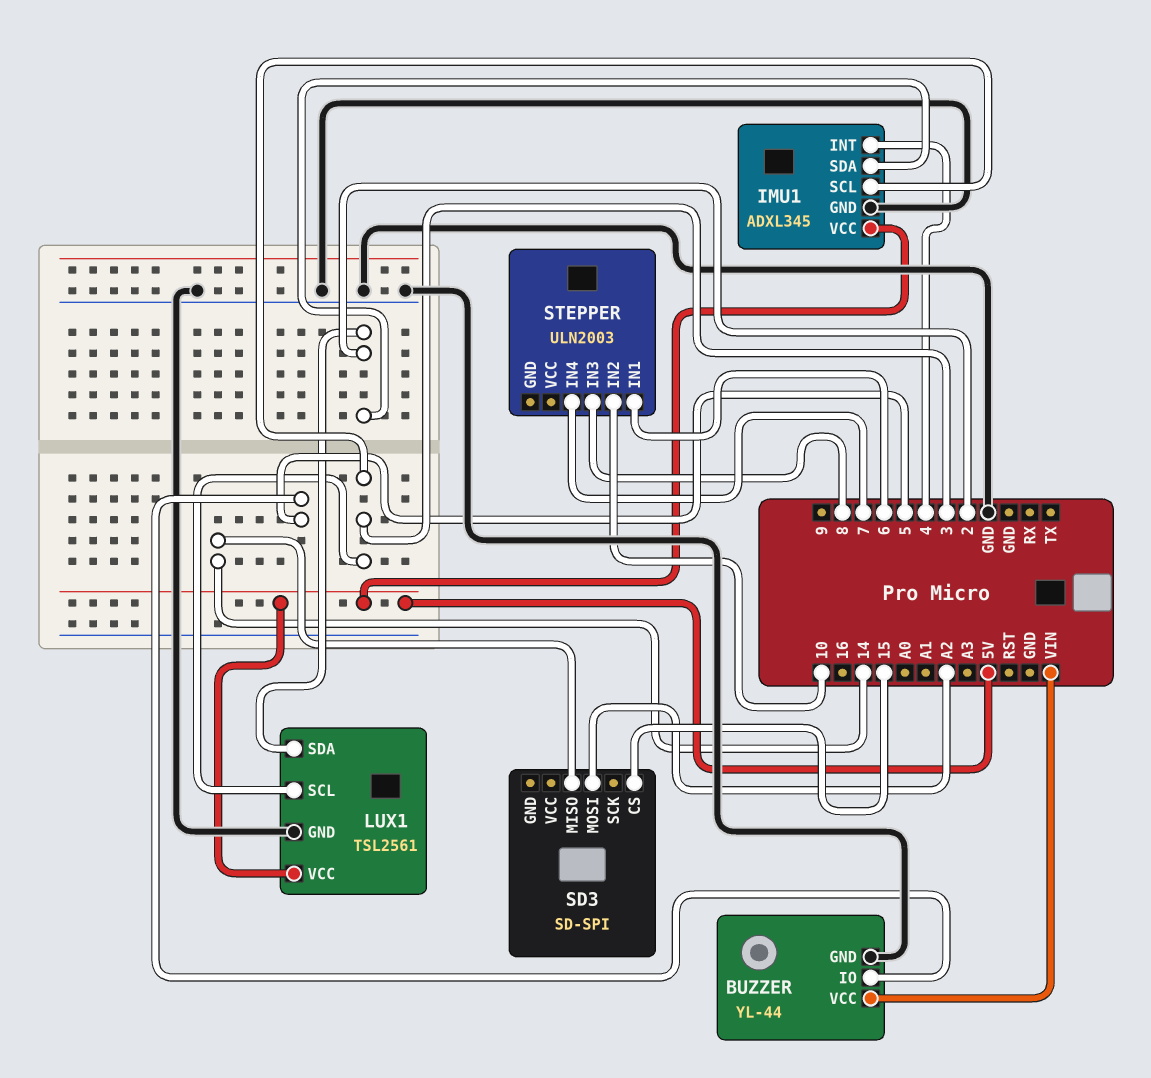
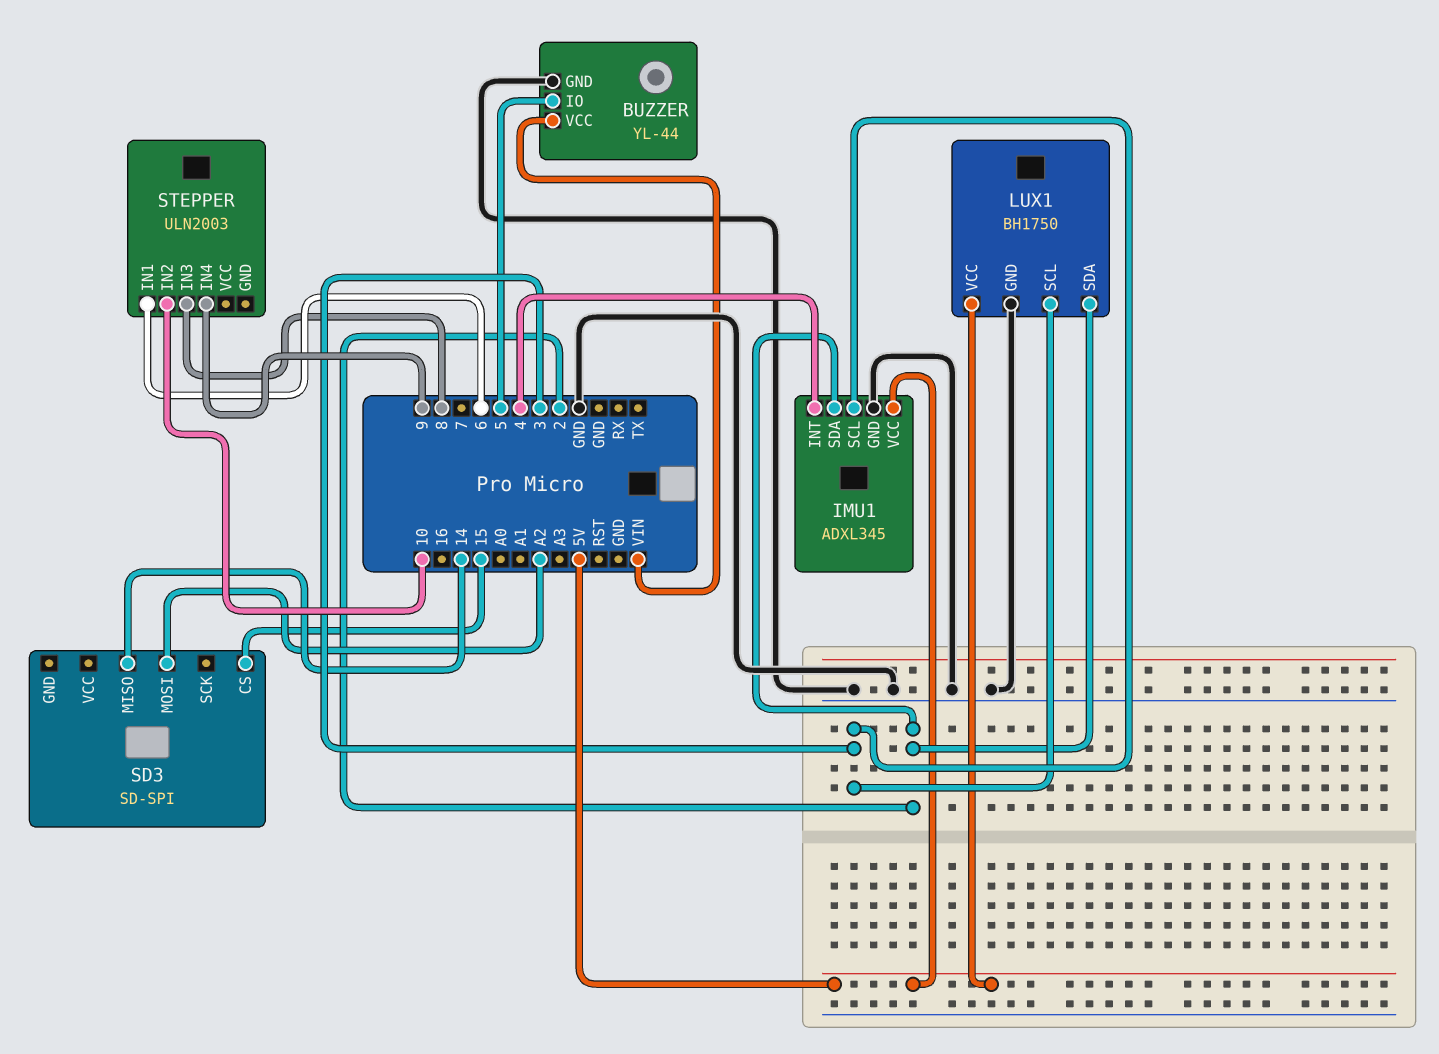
LUX1: TSL2561 -> BH1750
STEPPER pin IN4: 7 -> 9

